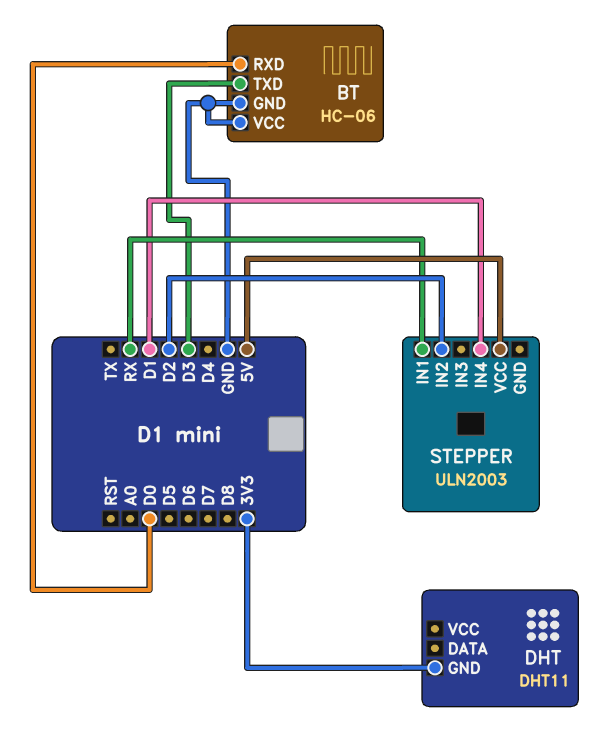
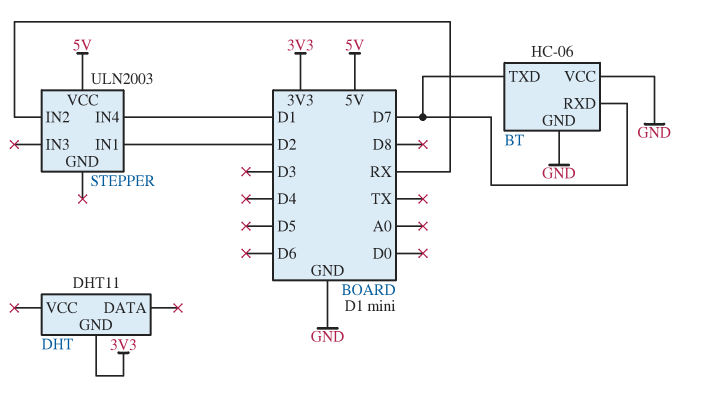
BT pin RXD: D0 -> D7
BT pin TXD: D3 -> D7
STEPPER pin IN1: RX -> D2
STEPPER pin IN2: D2 -> RX

